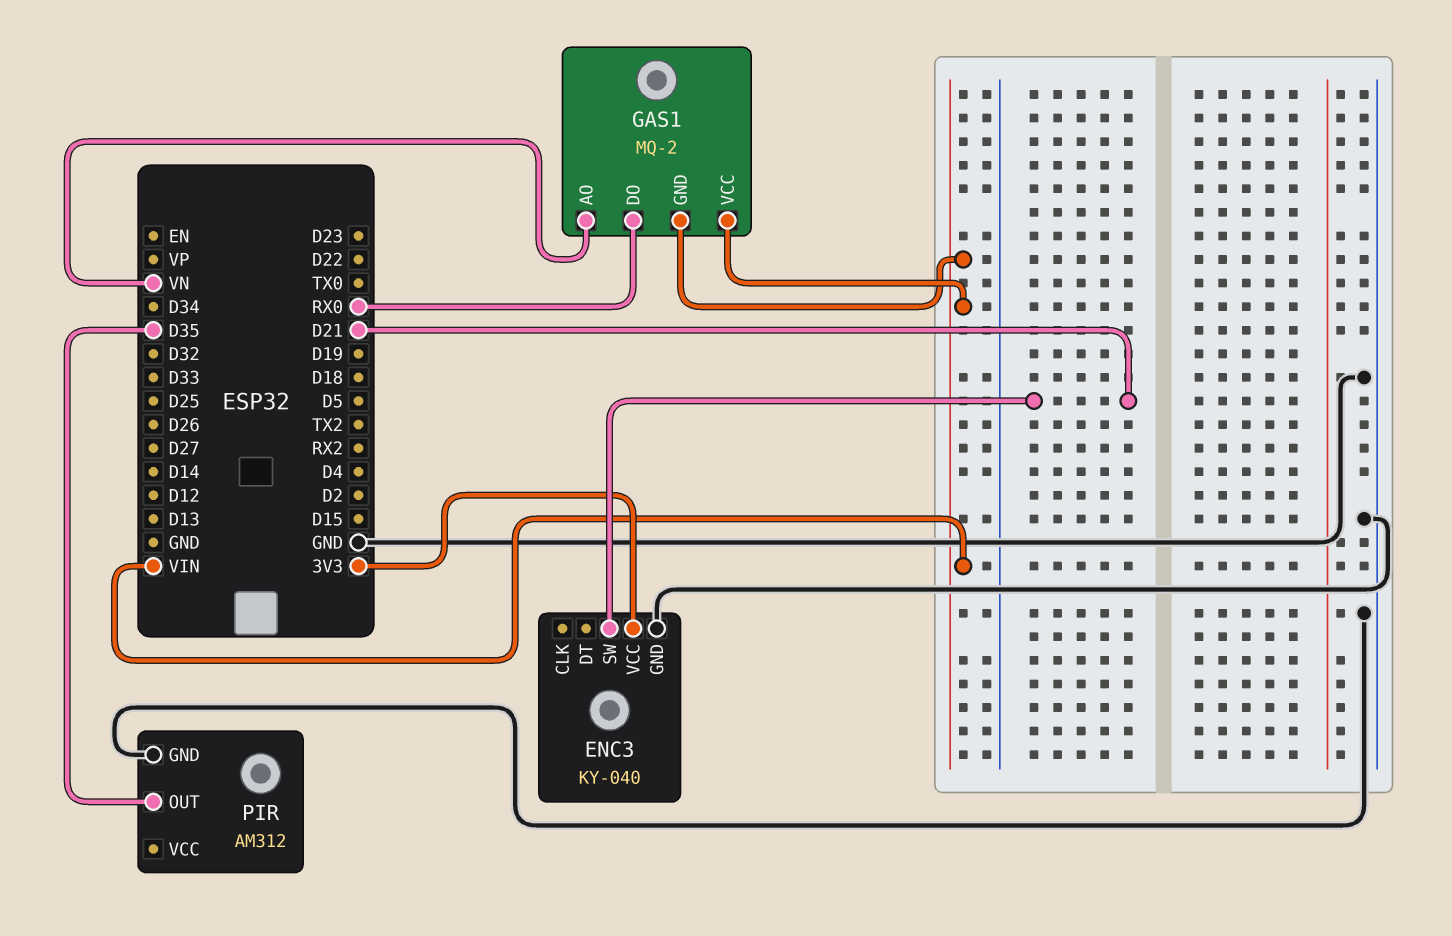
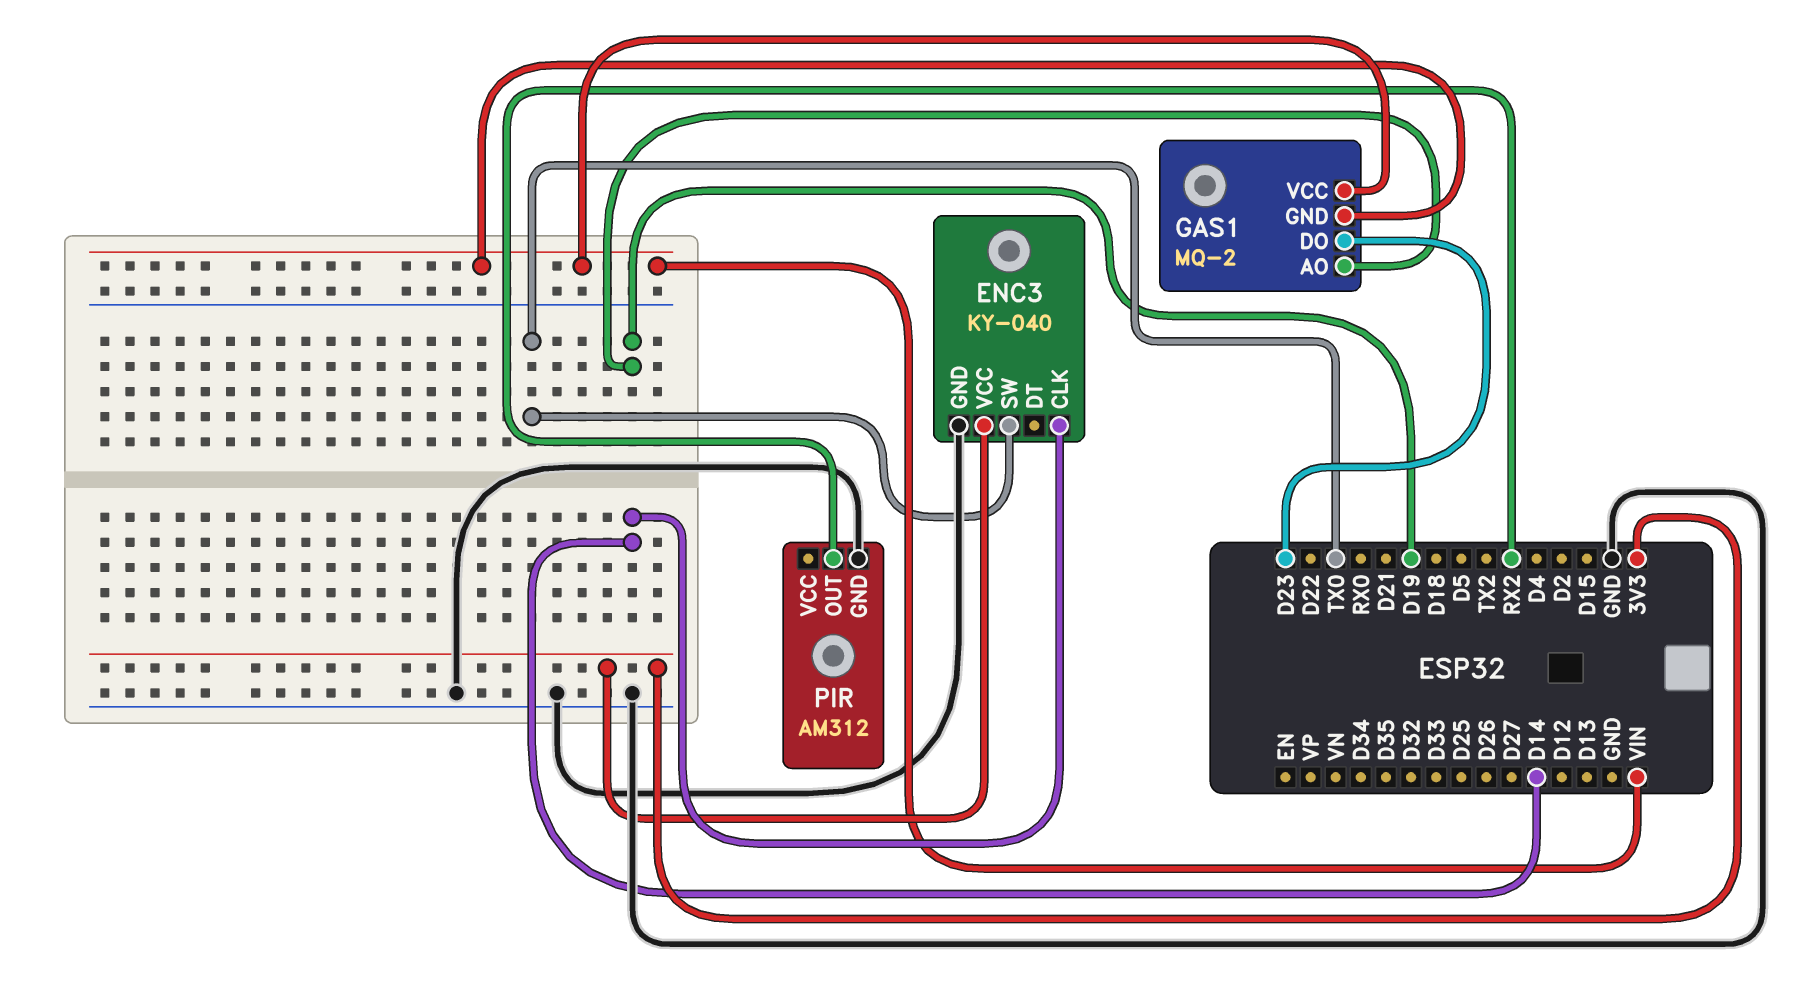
ENC3 pin CLK: none -> D14
ENC3 pin SW: D21 -> TX0
GAS1 pin AO: VN -> D19
GAS1 pin DO: RX0 -> D23
PIR pin OUT: D35 -> RX2

